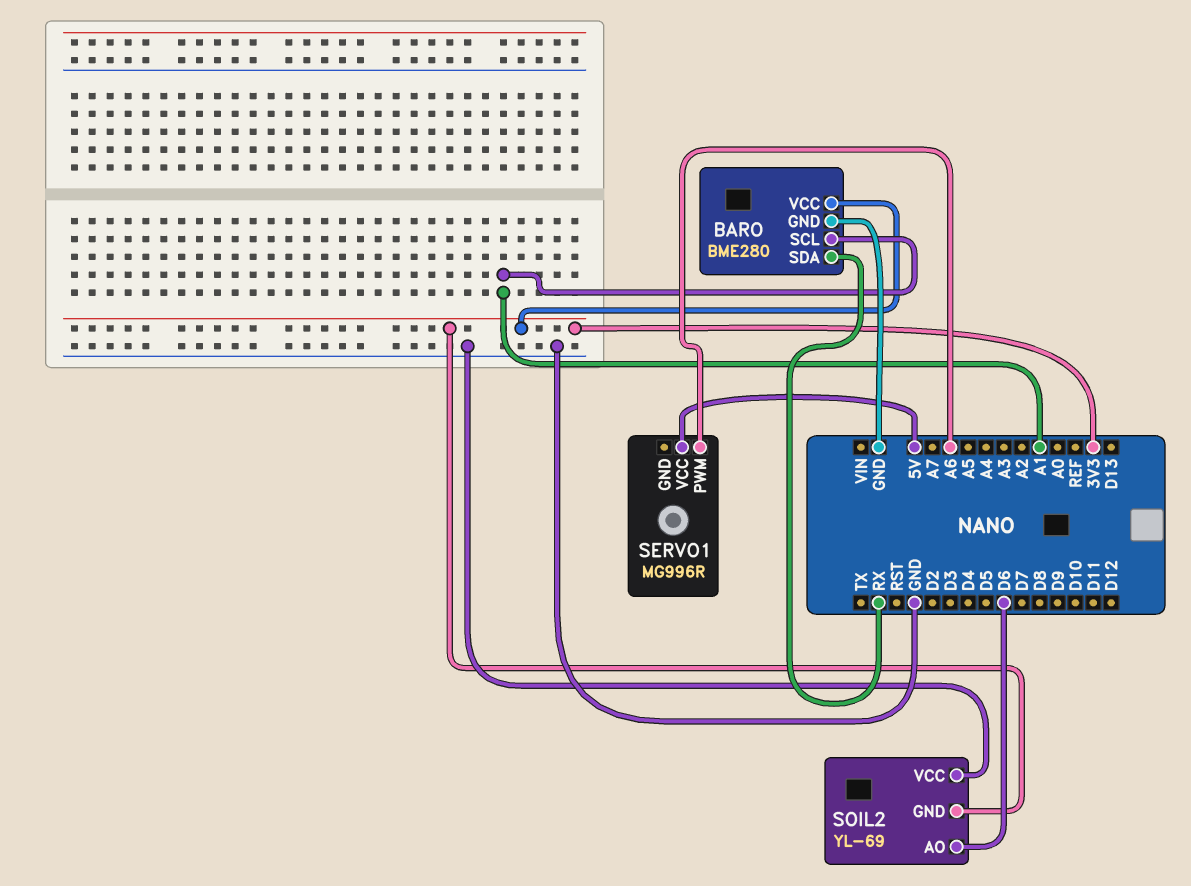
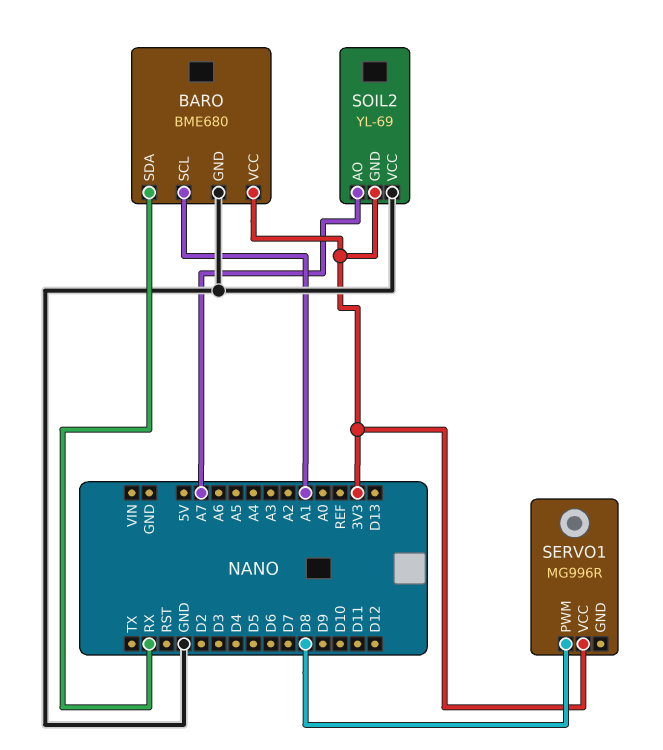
BARO: BME280 -> BME680
SERVO1 pin PWM: A6 -> D8
SERVO1 pin VCC: 5V -> 3V3
SOIL2 pin AO: D6 -> A7

